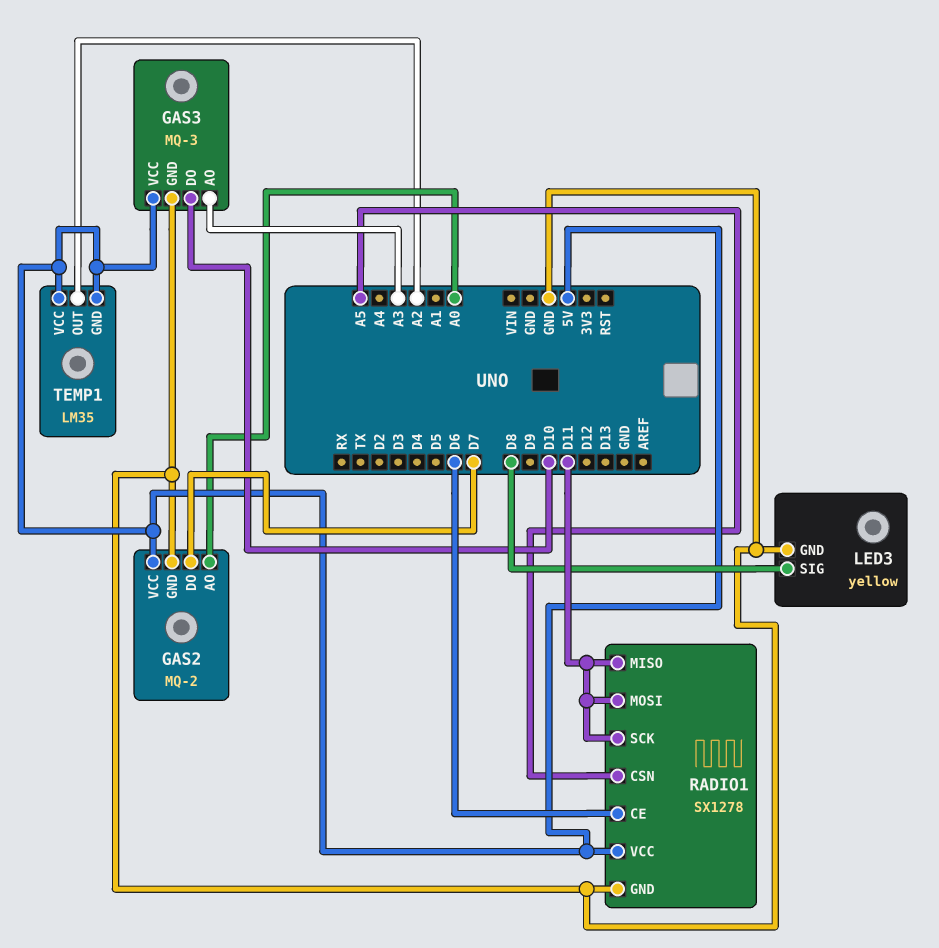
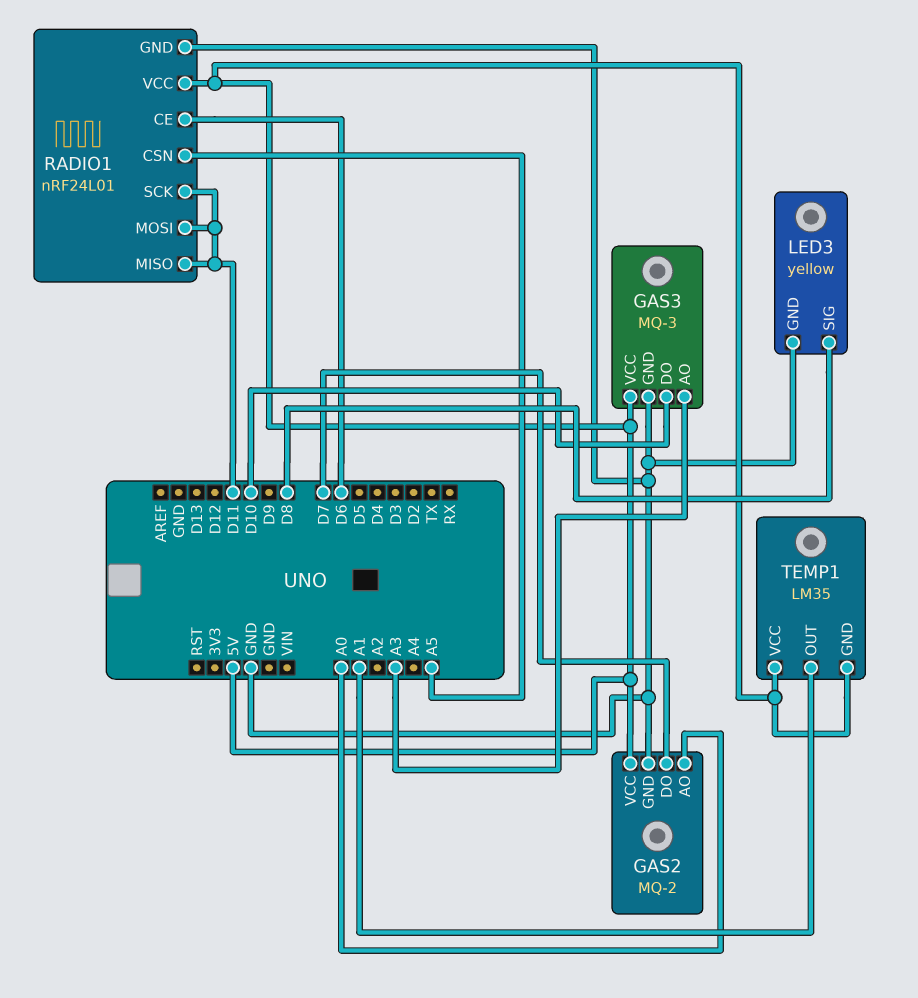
RADIO1: SX1278 -> nRF24L01
TEMP1 pin OUT: A2 -> A1

